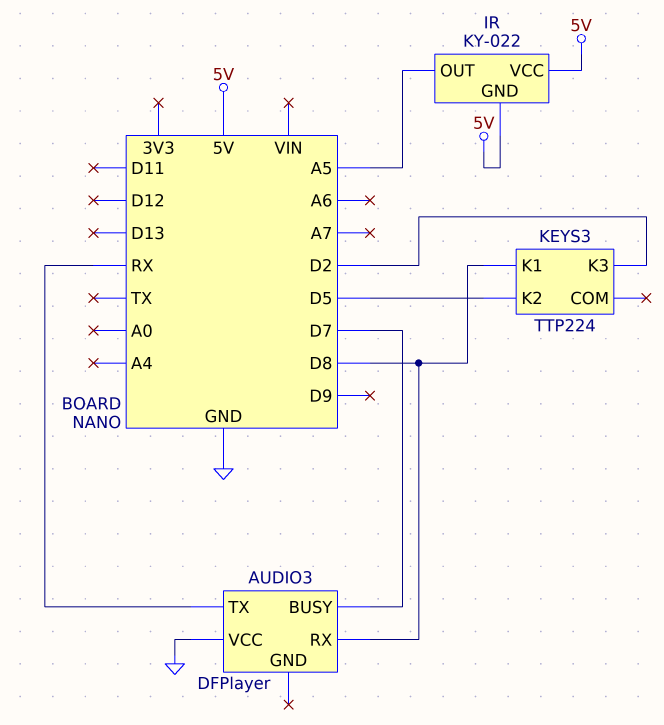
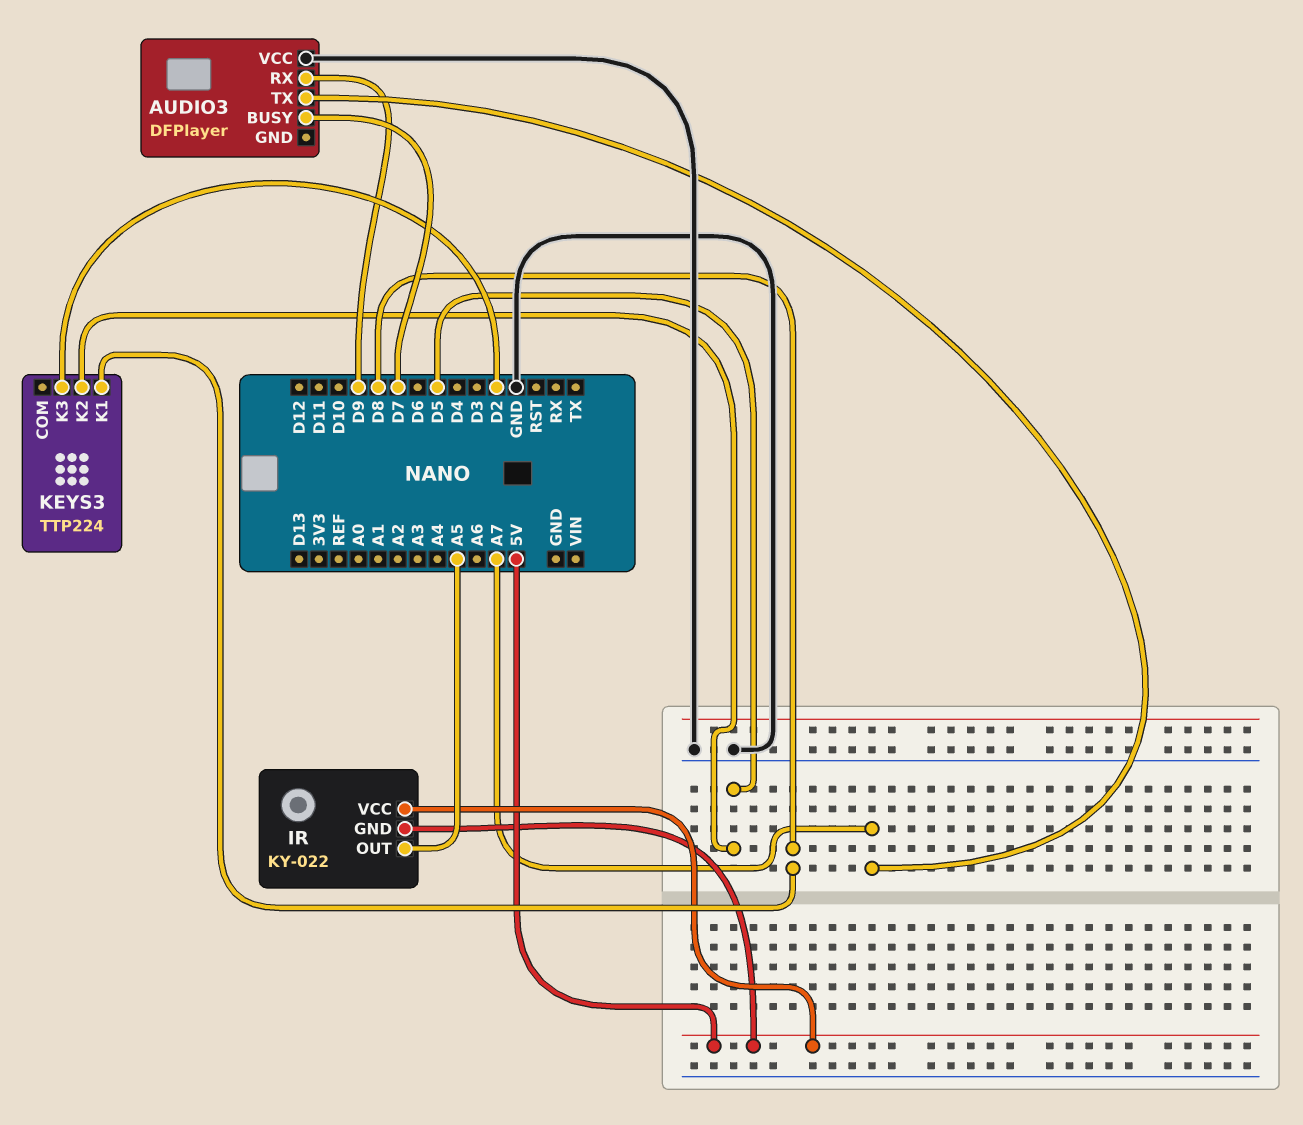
AUDIO3 pin RX: D8 -> D9
AUDIO3 pin TX: RX -> A7

